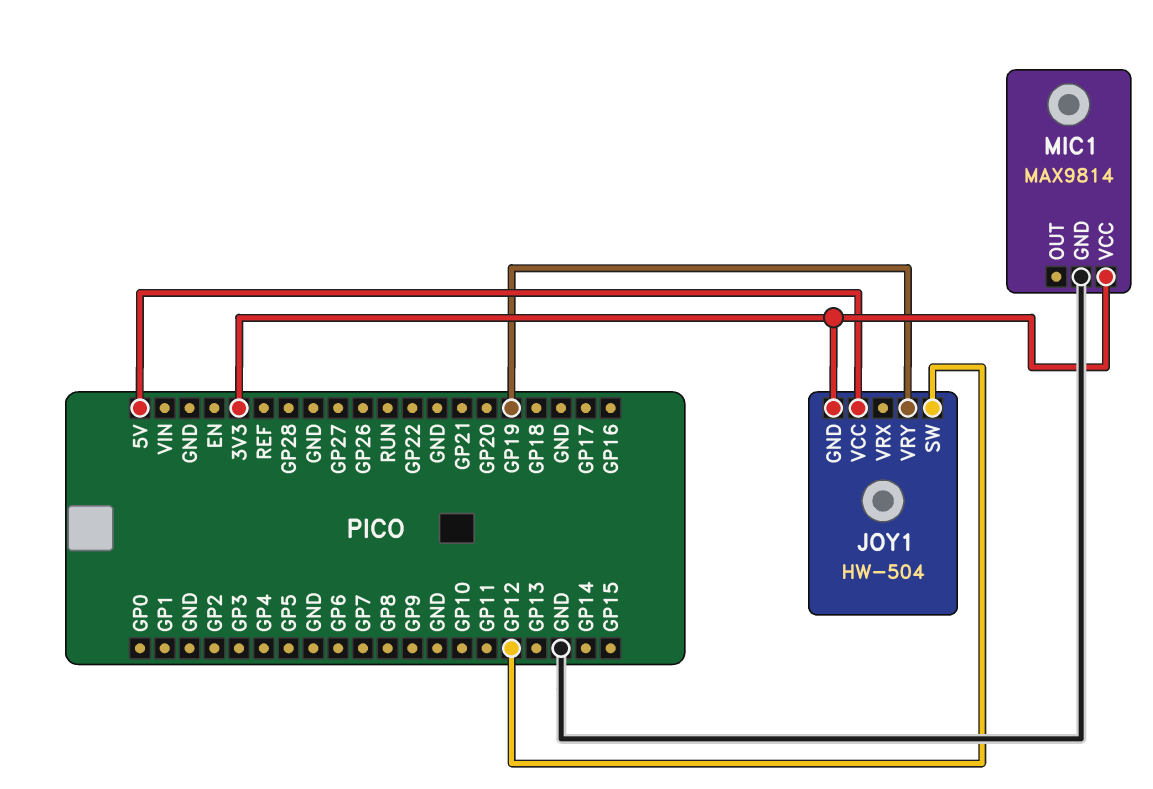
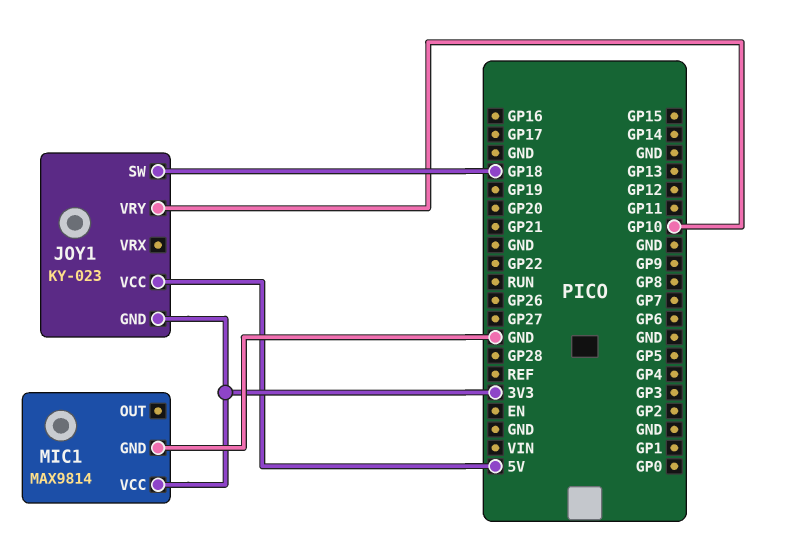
JOY1: HW-504 -> KY-023
JOY1 pin SW: GP12 -> GP18
JOY1 pin VRY: GP19 -> GP10

